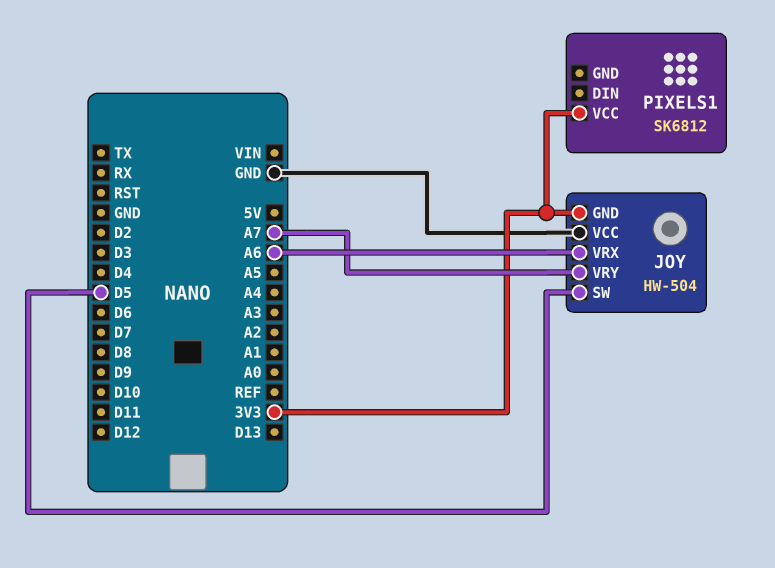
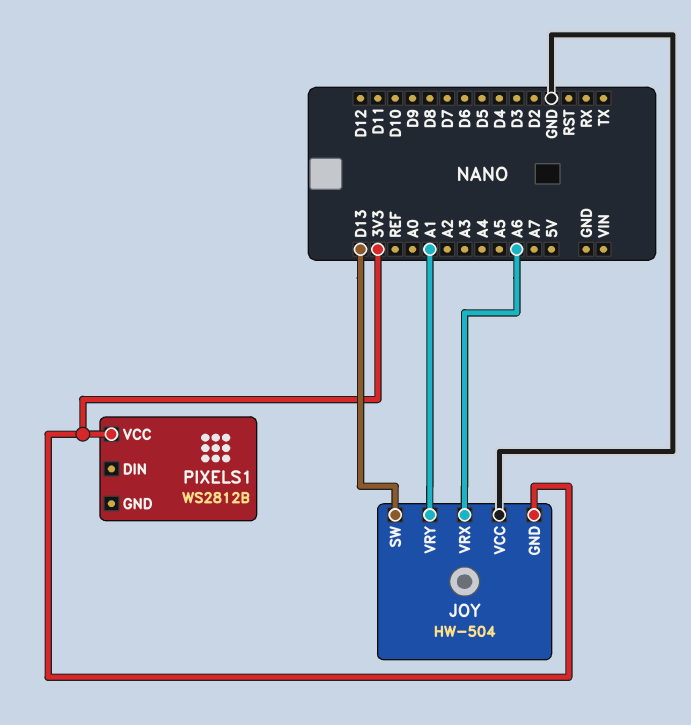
JOY pin SW: D5 -> D13
JOY pin VRY: A7 -> A1
PIXELS1: SK6812 -> WS2812B

